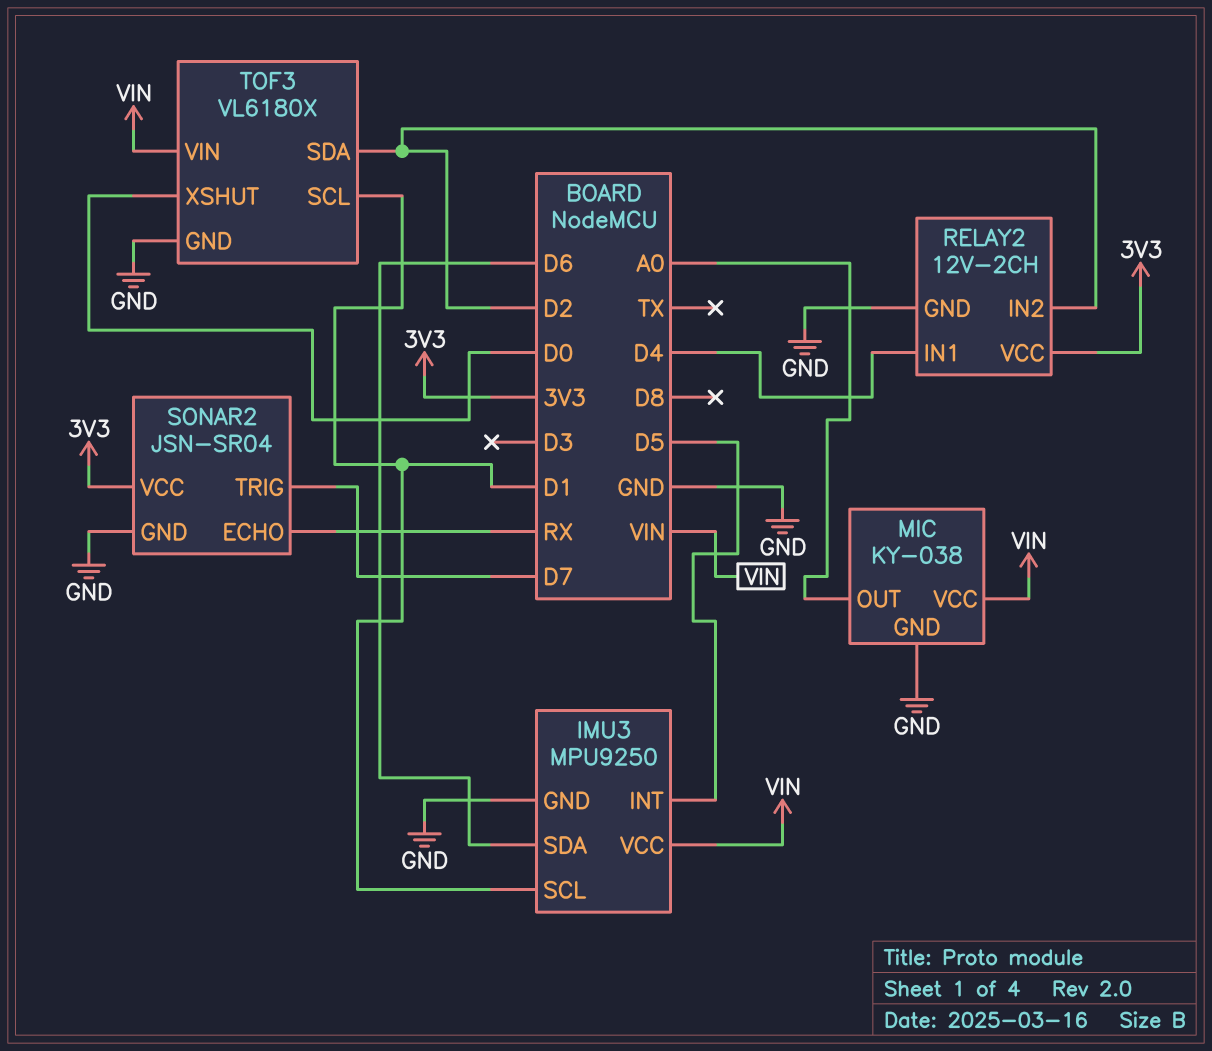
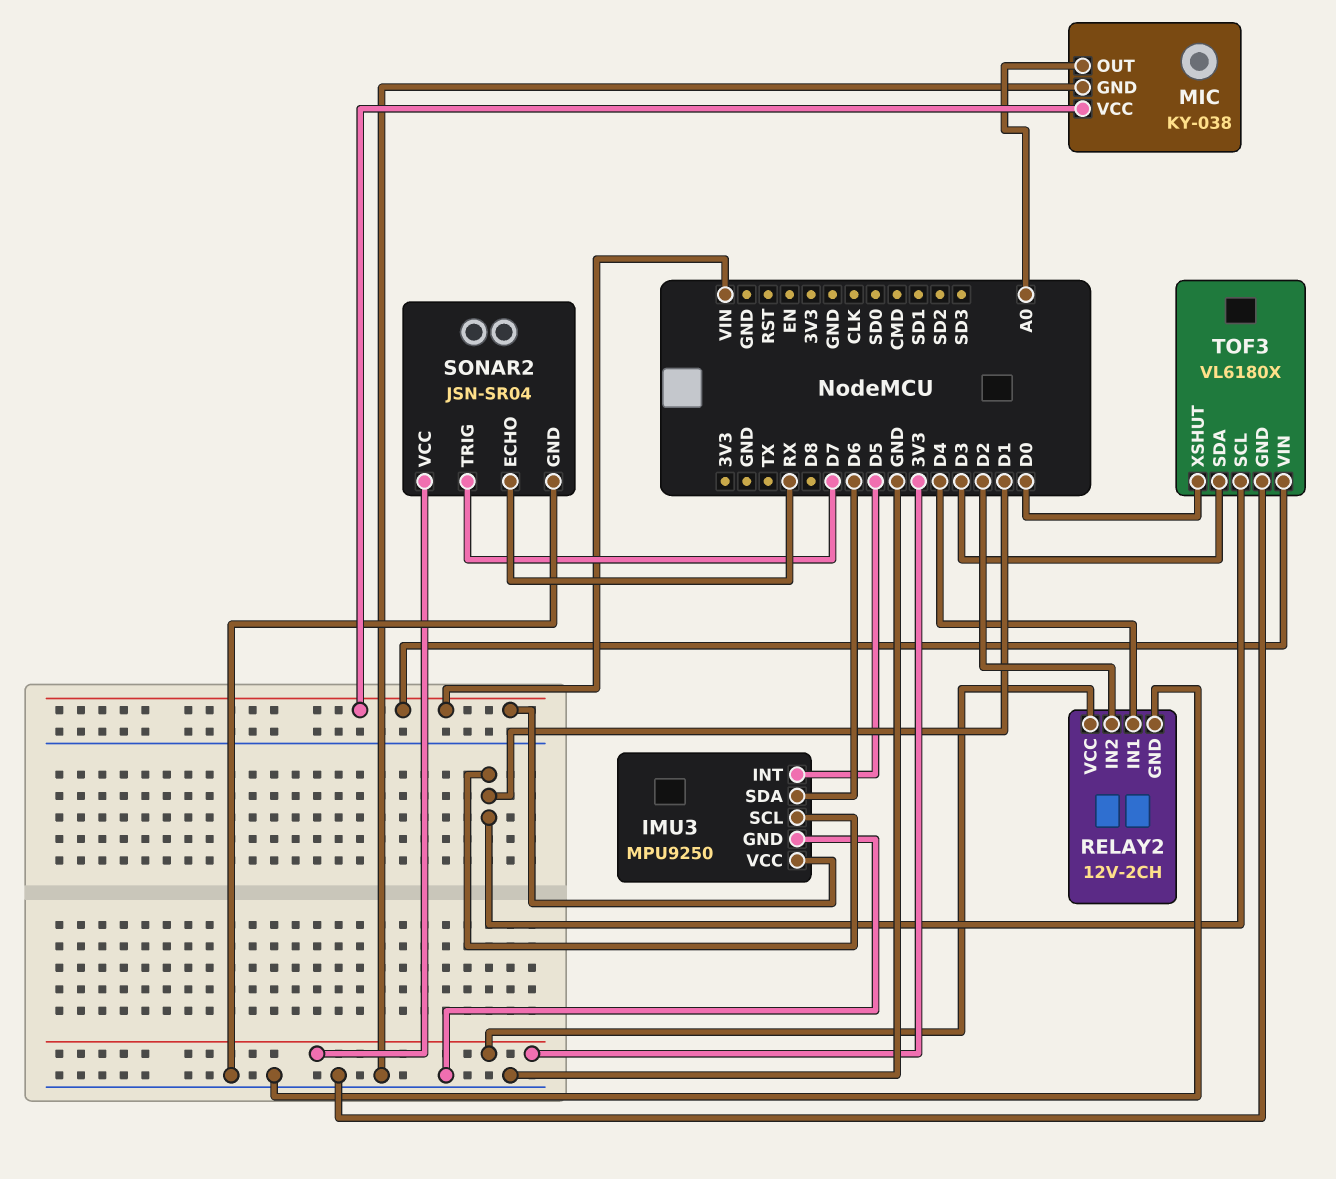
TOF3 pin SDA: D2 -> D3

